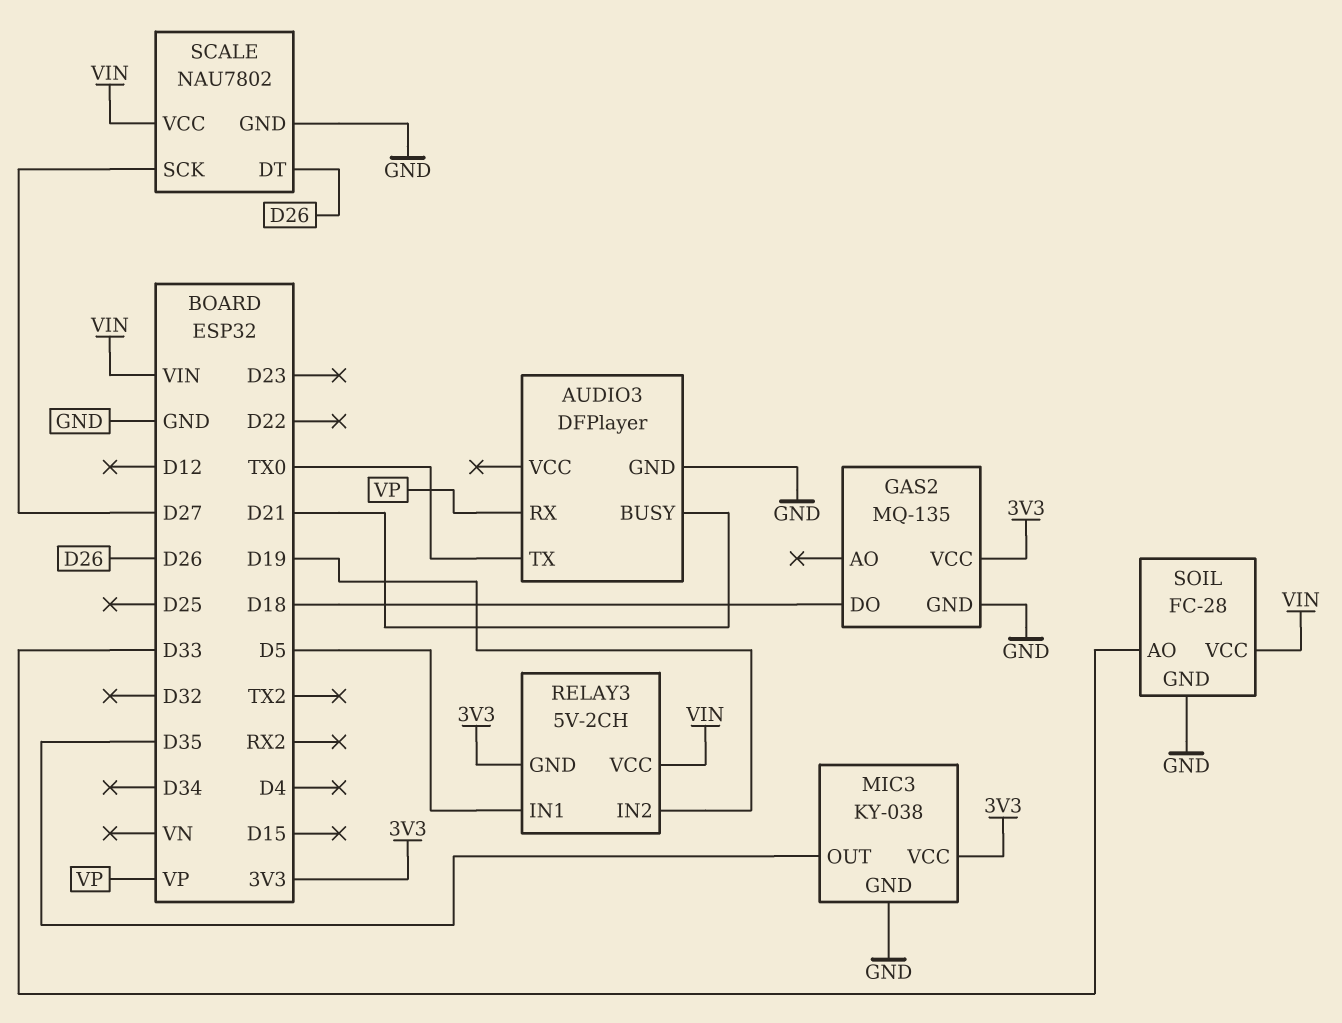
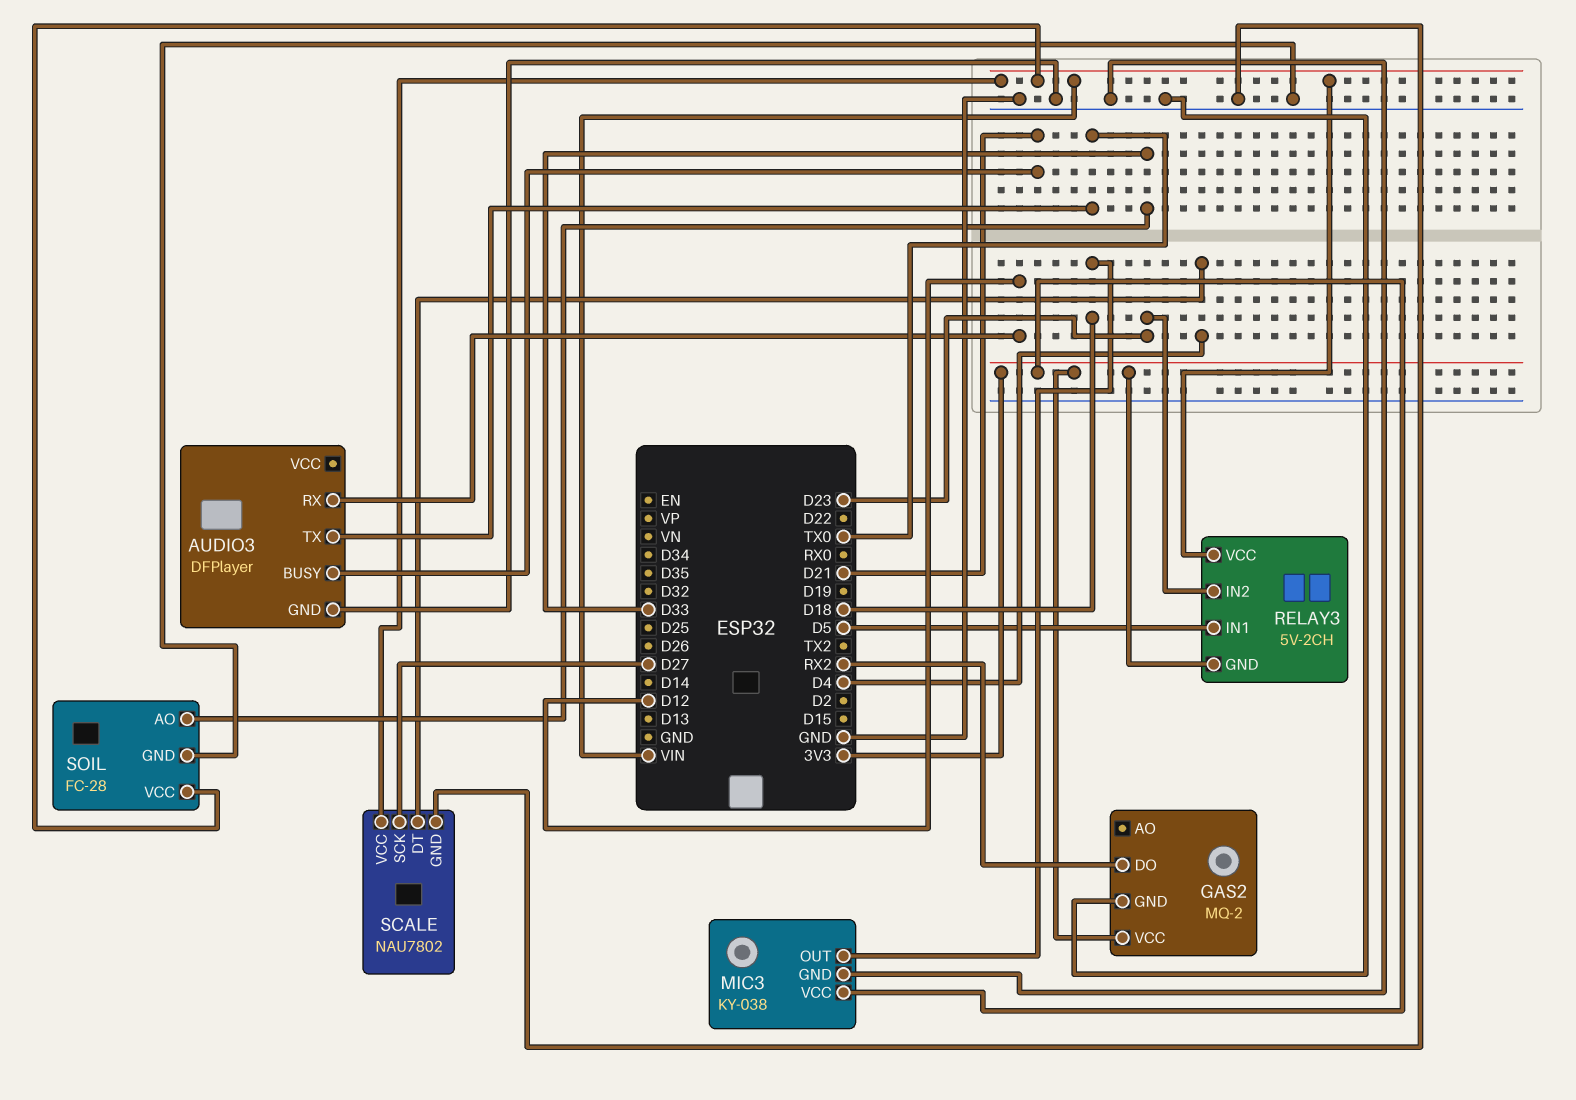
AUDIO3 pin RX: VP -> D12
GAS2: MQ-135 -> MQ-2
GAS2 pin DO: D18 -> RX2
MIC3 pin OUT: D35 -> D18
RELAY3 pin IN2: D19 -> D23
SCALE pin DT: D26 -> D4

